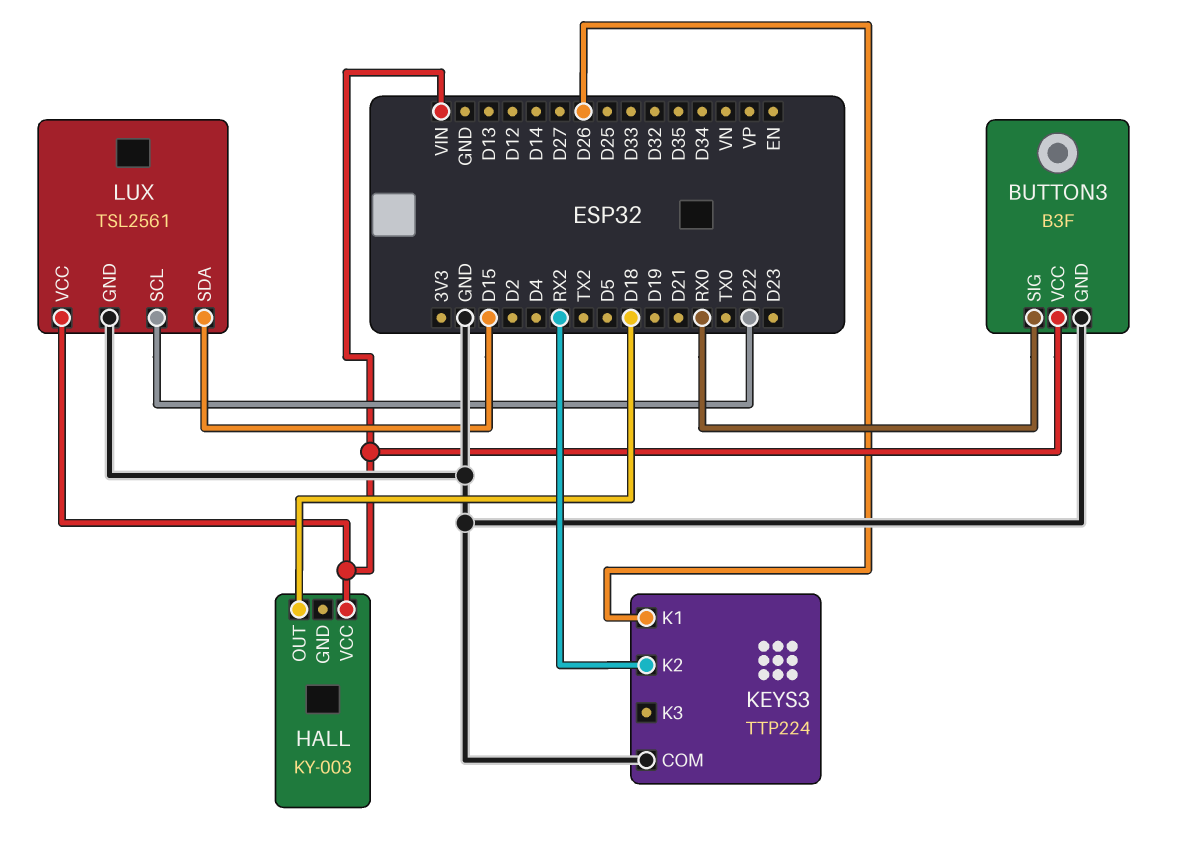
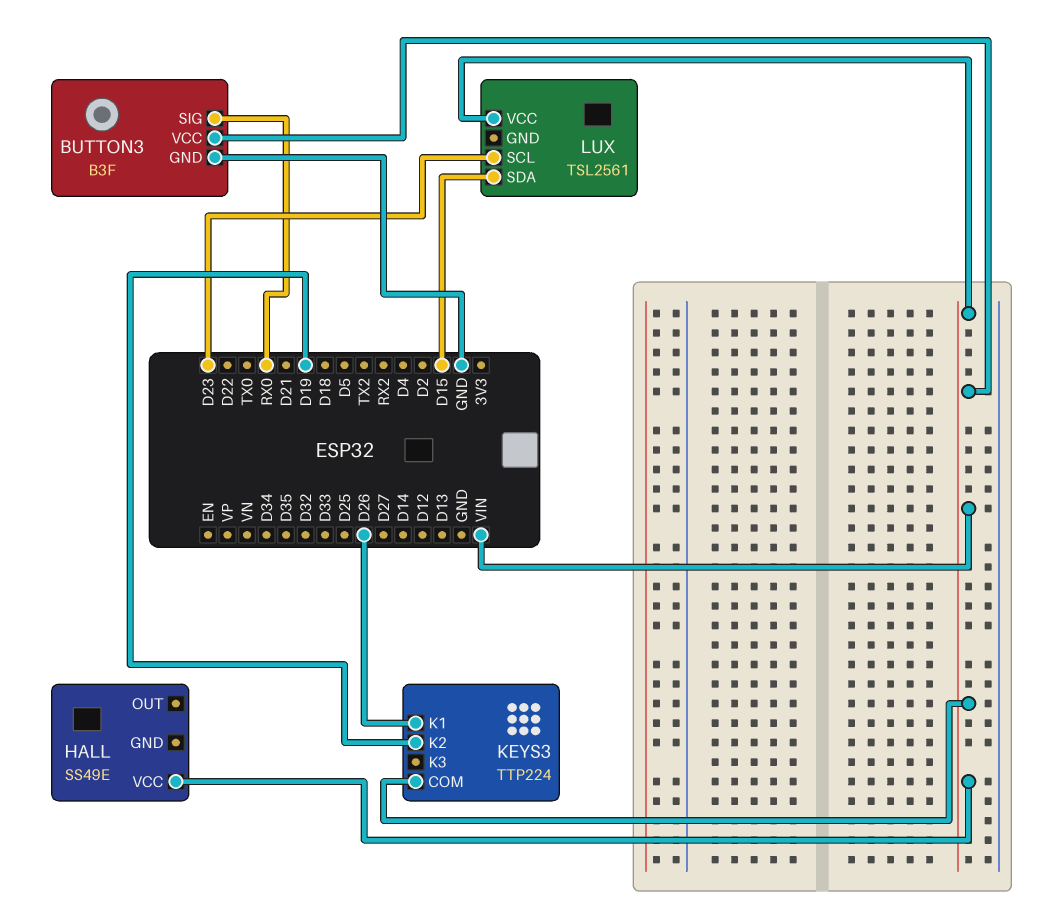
HALL: KY-003 -> SS49E
HALL pin OUT: D18 -> none
KEYS3 pin COM: GND -> VIN
KEYS3 pin K2: RX2 -> D19
LUX pin GND: GND -> none
LUX pin SCL: D22 -> D23

